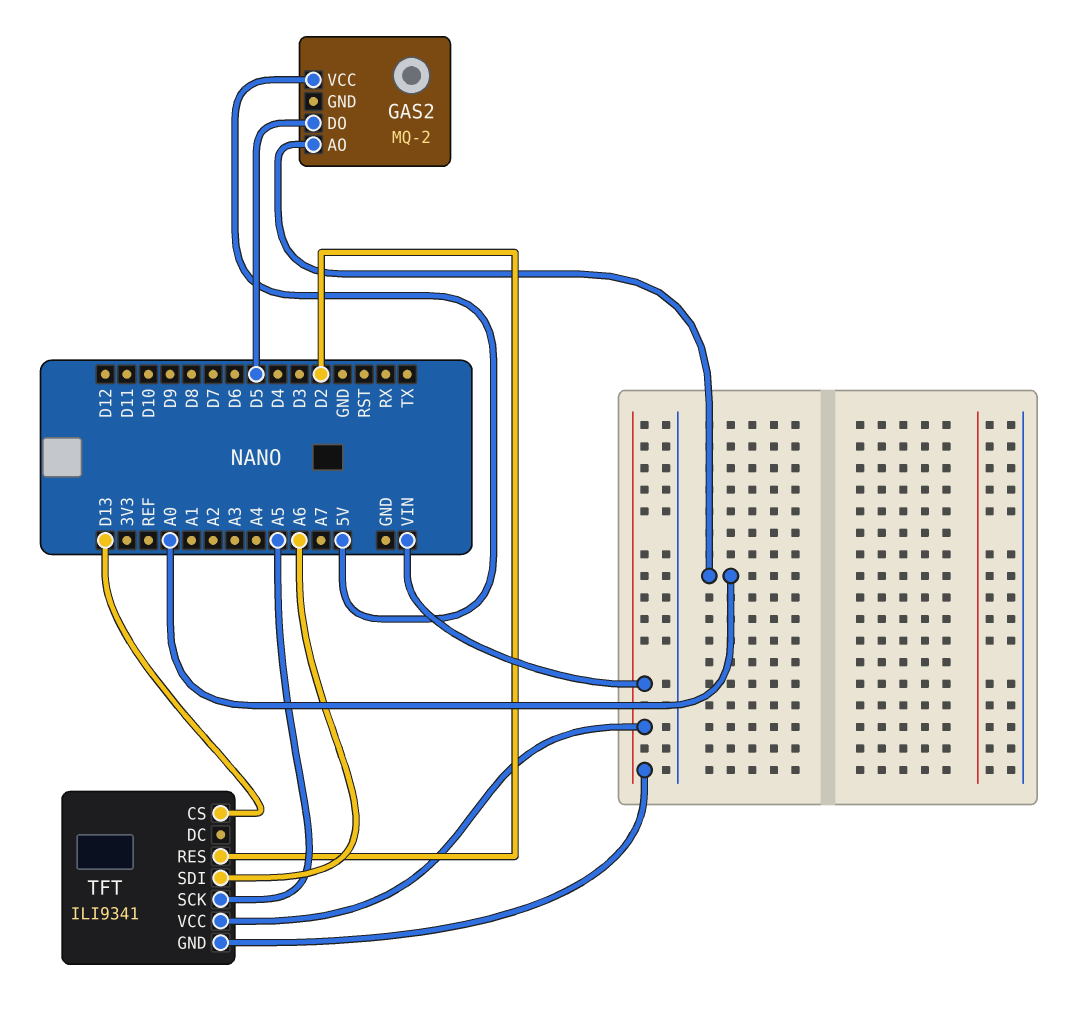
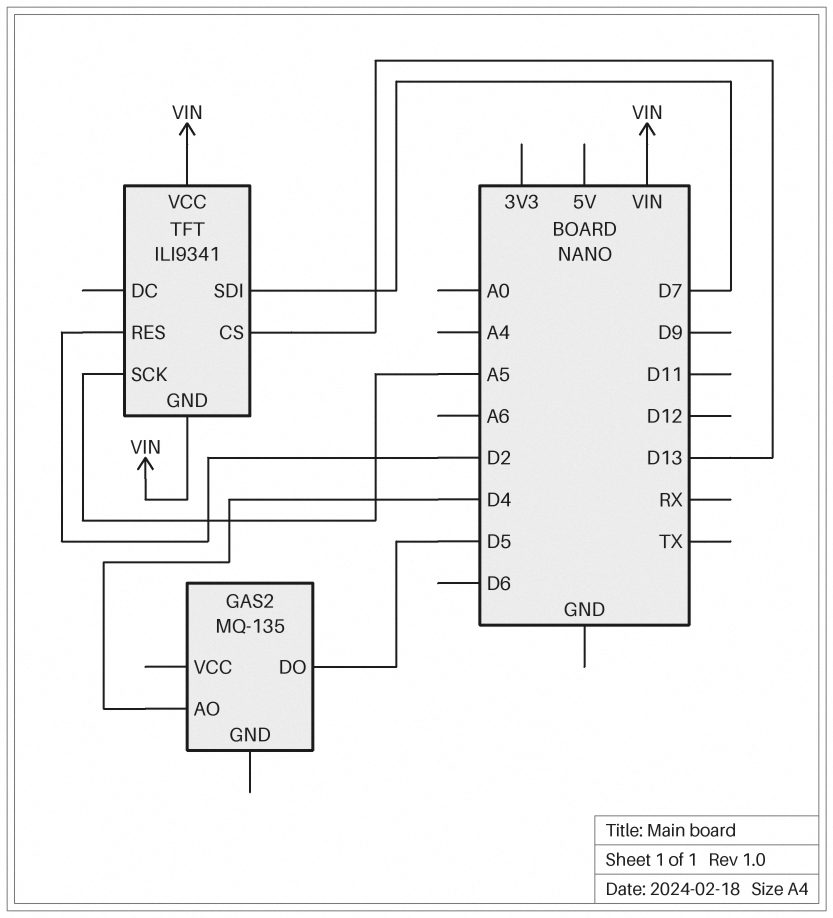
GAS2: MQ-2 -> MQ-135
GAS2 pin AO: A0 -> D4
GAS2 pin VCC: 5V -> none
TFT pin SDI: A6 -> D7

